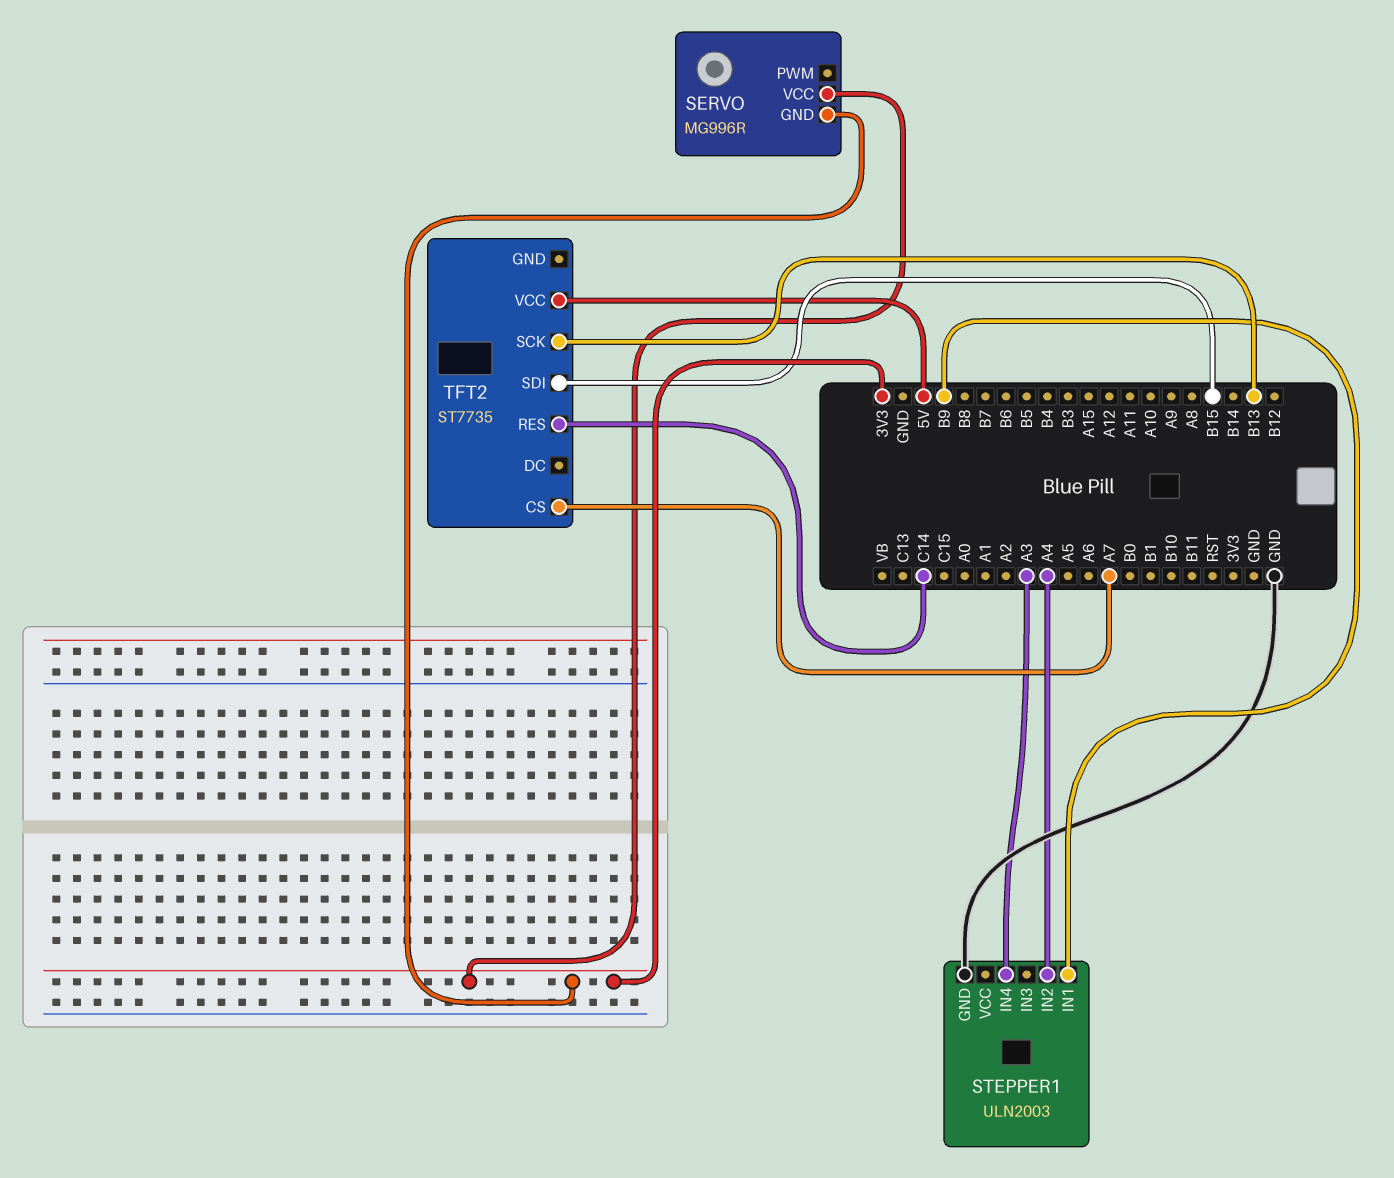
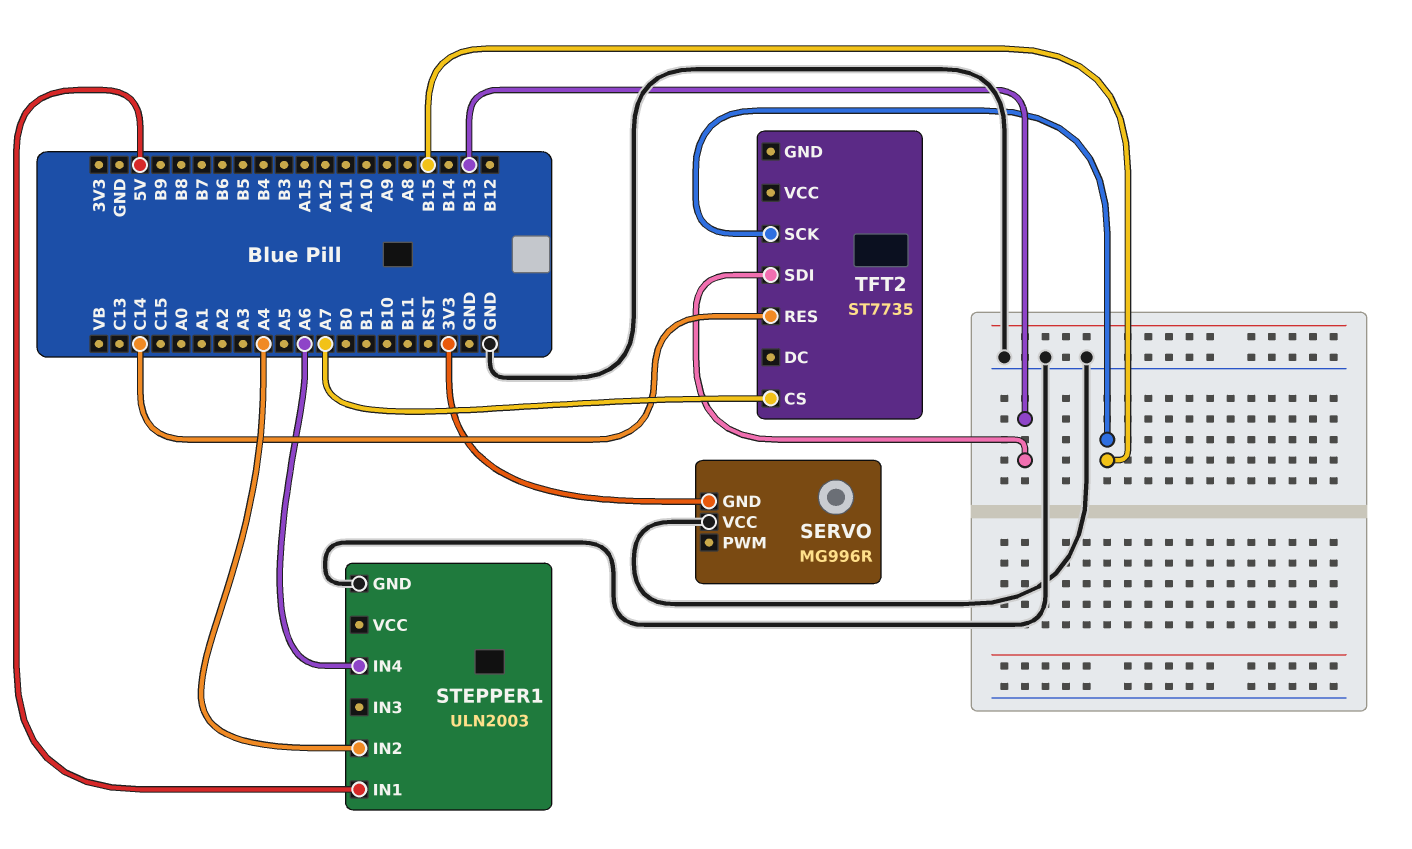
SERVO pin VCC: 3V3 -> GND
STEPPER1 pin IN1: B9 -> 5V
STEPPER1 pin IN4: A3 -> A6
TFT2 pin SCK: B13 -> B15
TFT2 pin SDI: B15 -> B13
TFT2 pin VCC: 5V -> none

